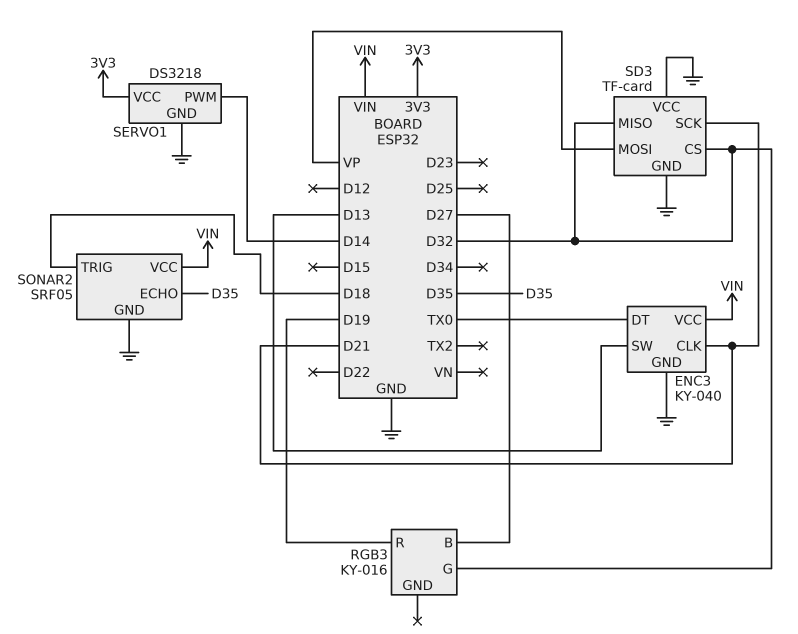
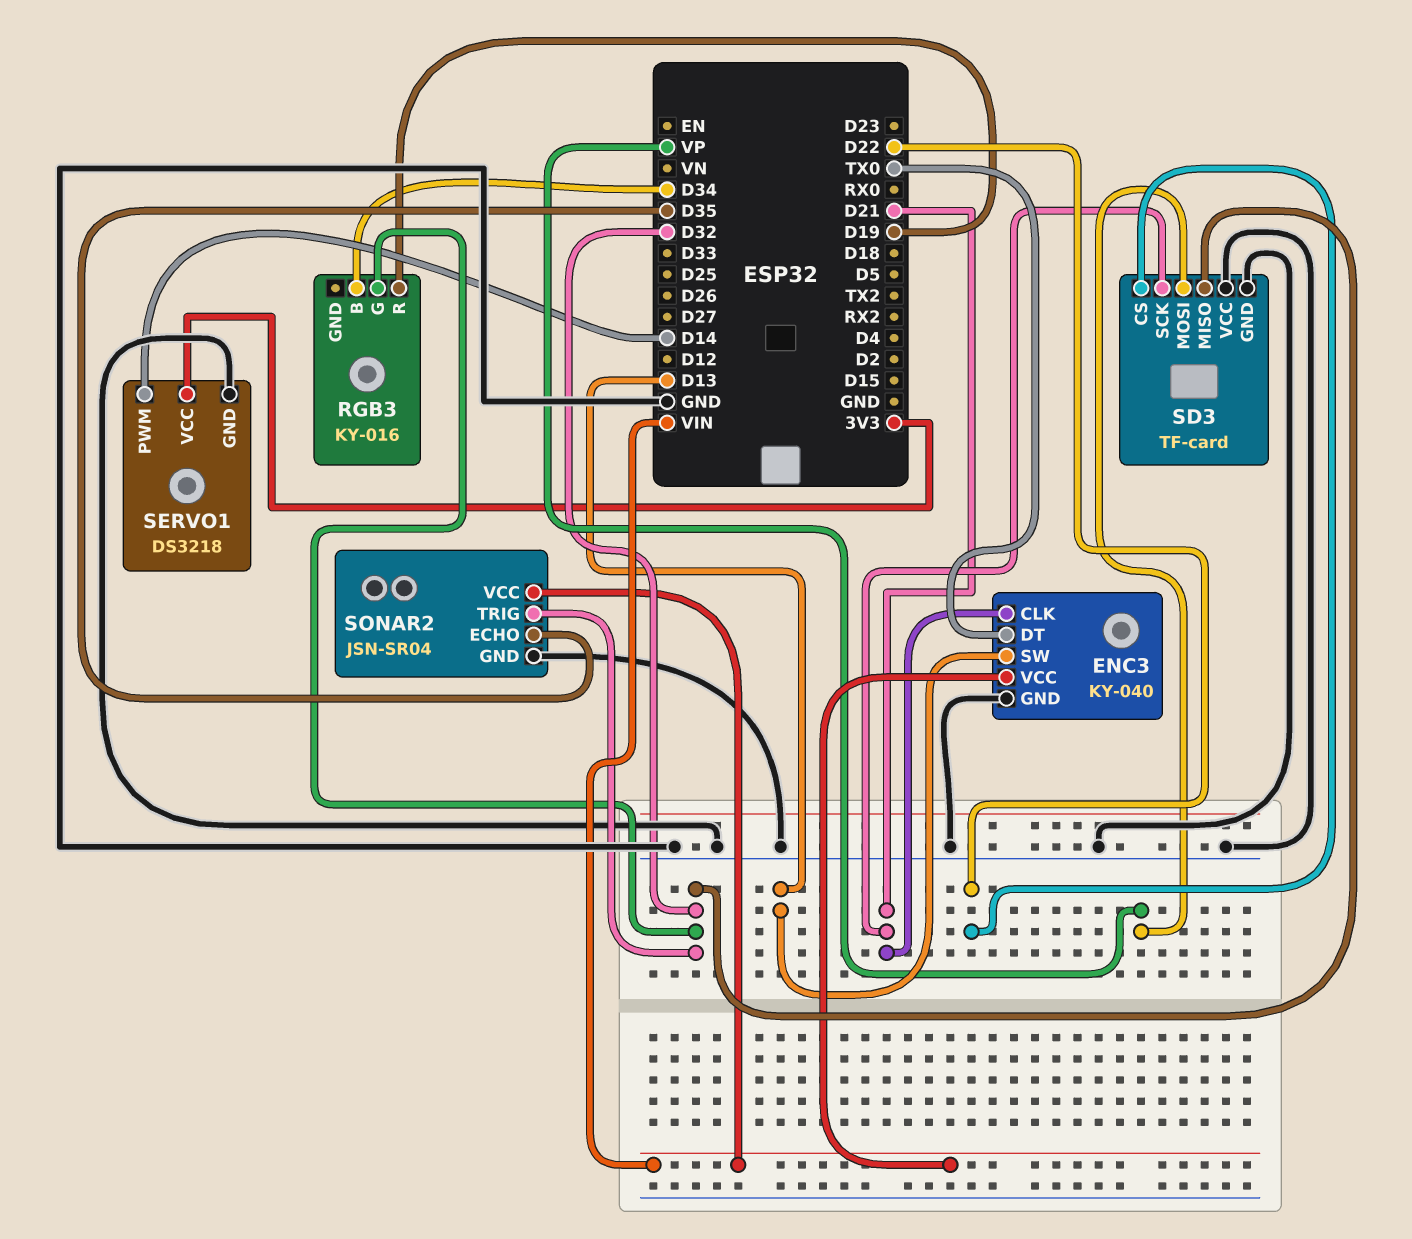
RGB3 pin B: D27 -> D34
SD3 pin CS: D32 -> D22
SONAR2: SRF05 -> JSN-SR04
SONAR2 pin TRIG: D18 -> D32

